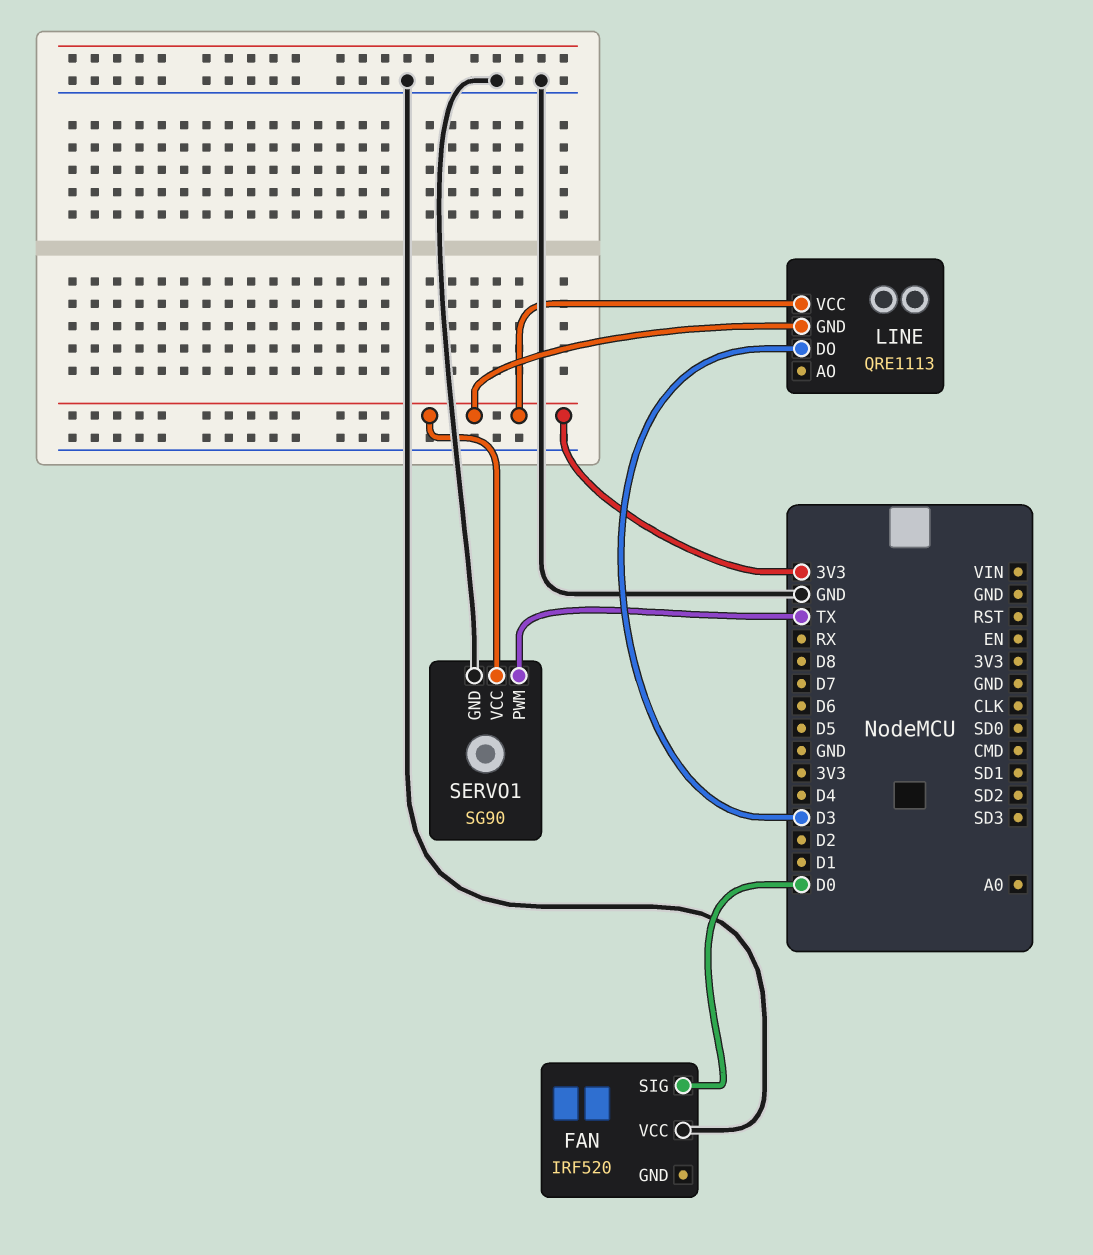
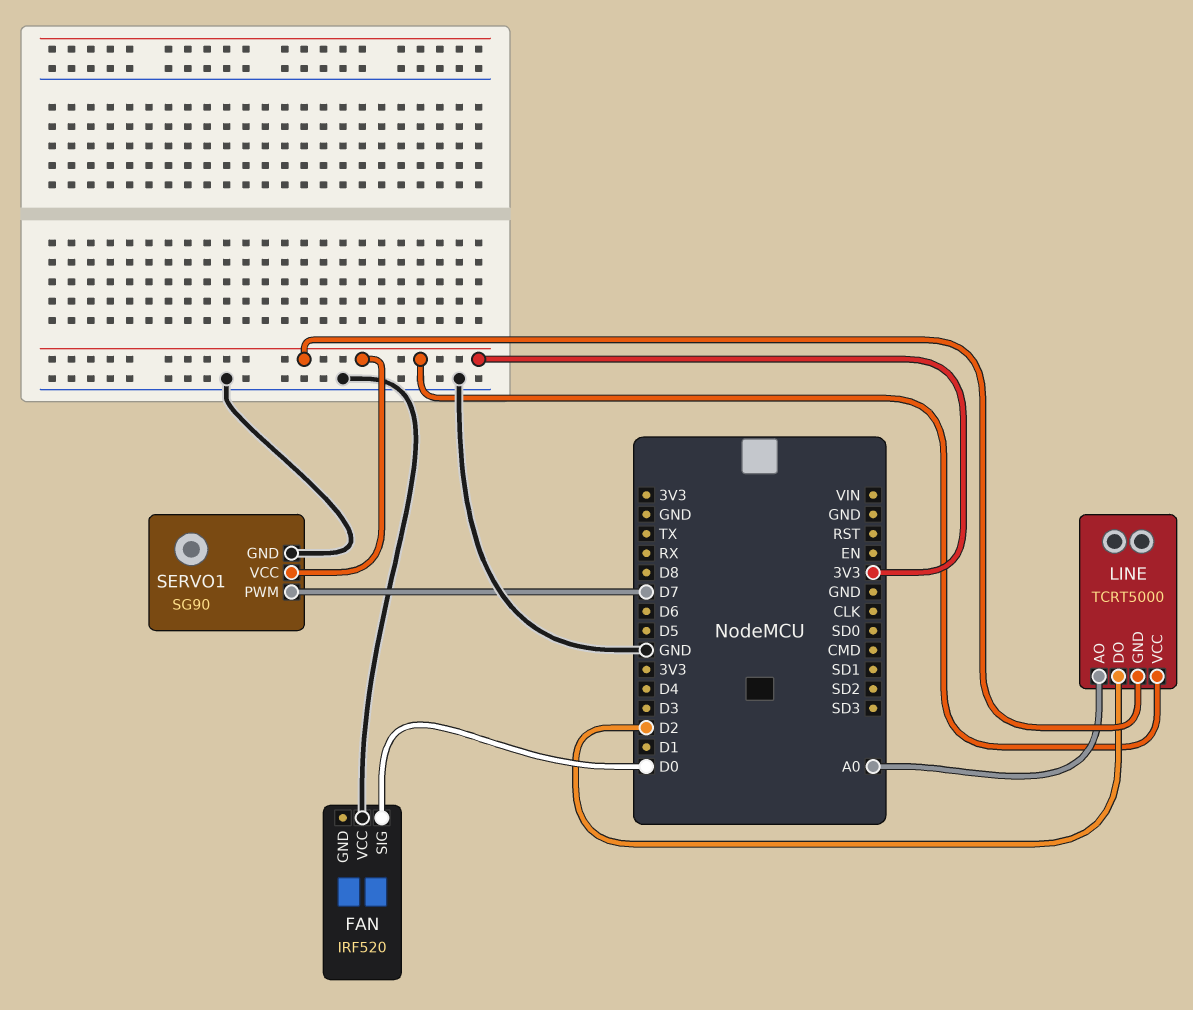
LINE: QRE1113 -> TCRT5000
LINE pin AO: none -> A0
LINE pin DO: D3 -> D2
SERVO1 pin PWM: TX -> D7

